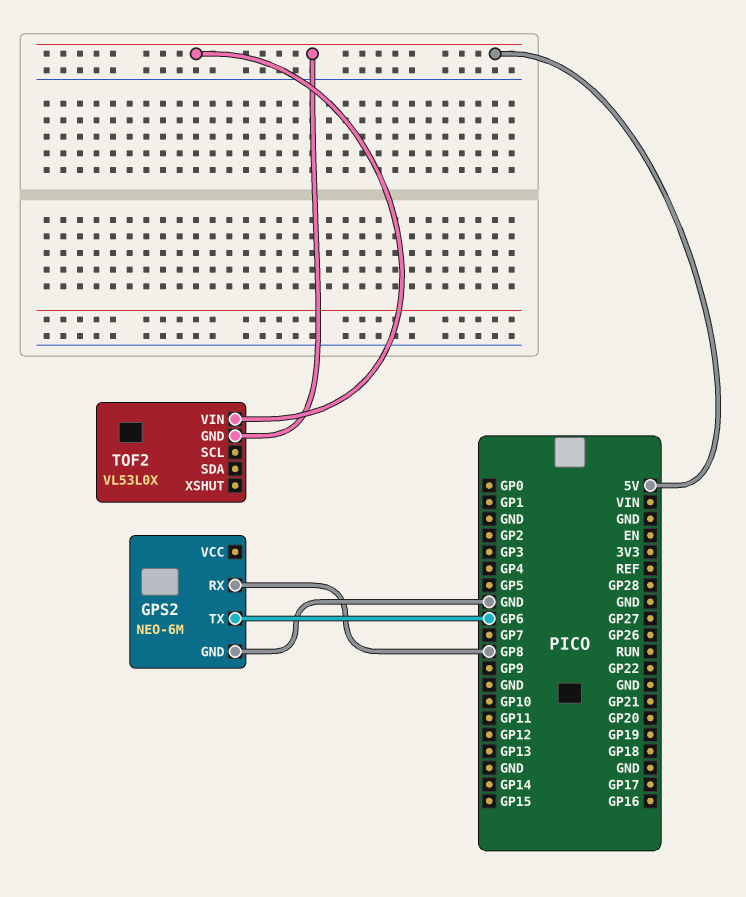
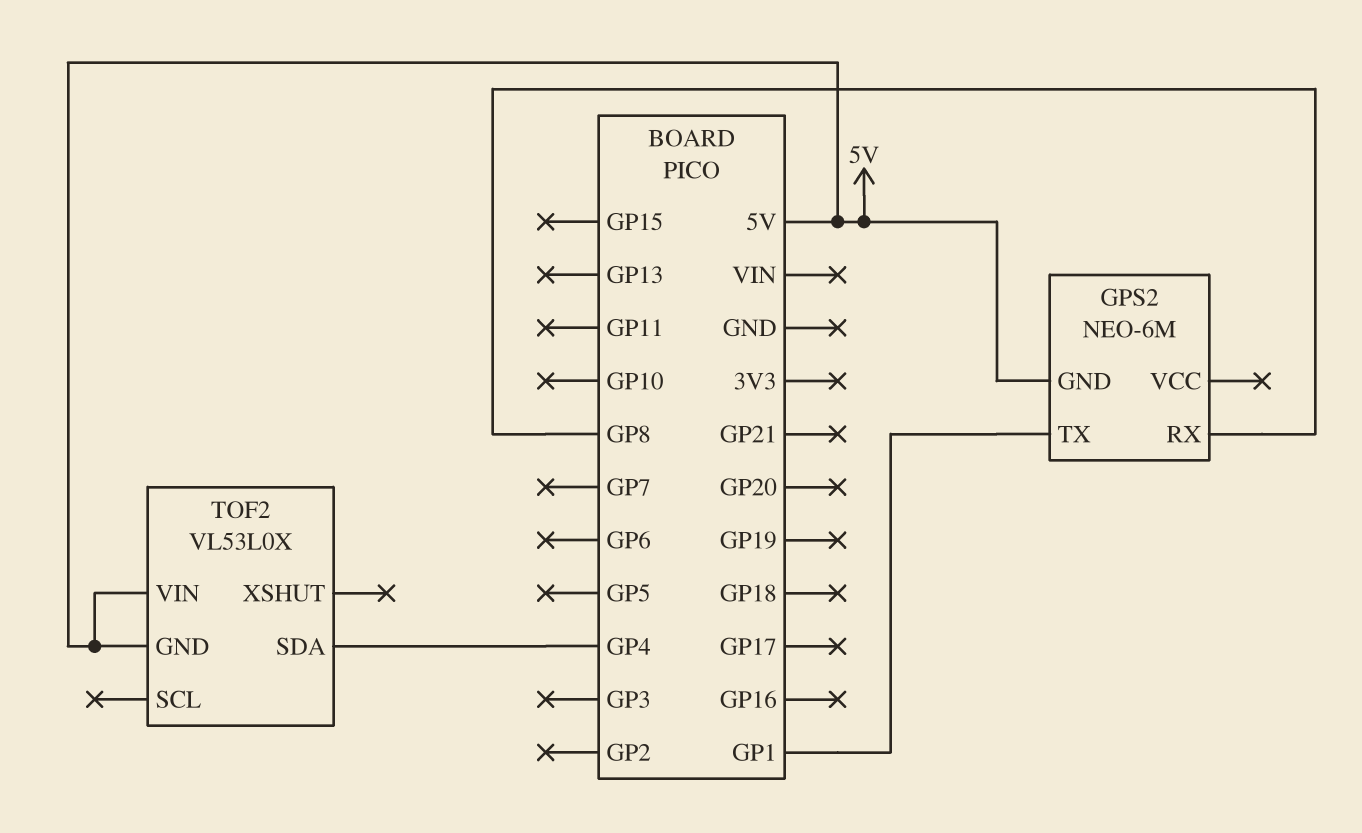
GPS2 pin GND: GND -> 5V
GPS2 pin TX: GP6 -> GP1
TOF2 pin SDA: none -> GP4

